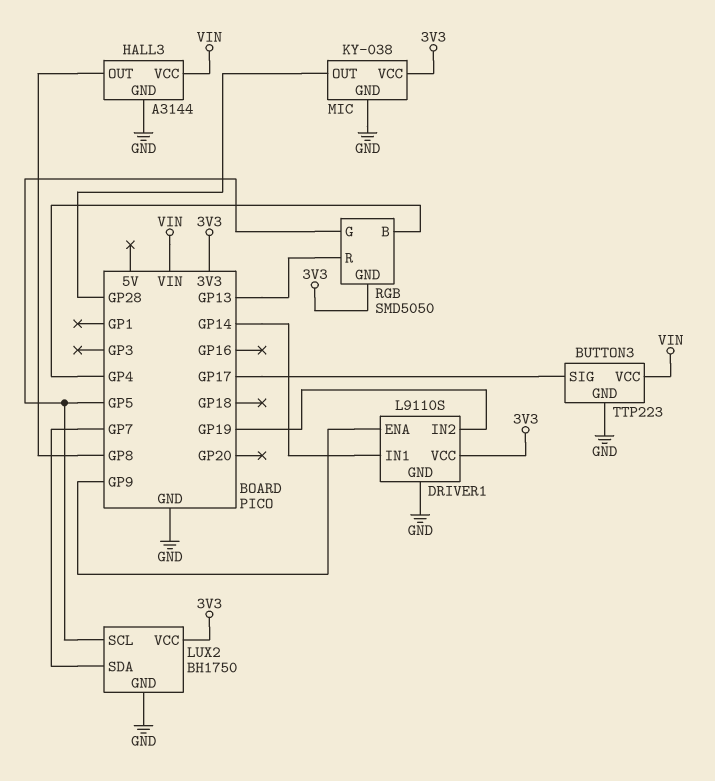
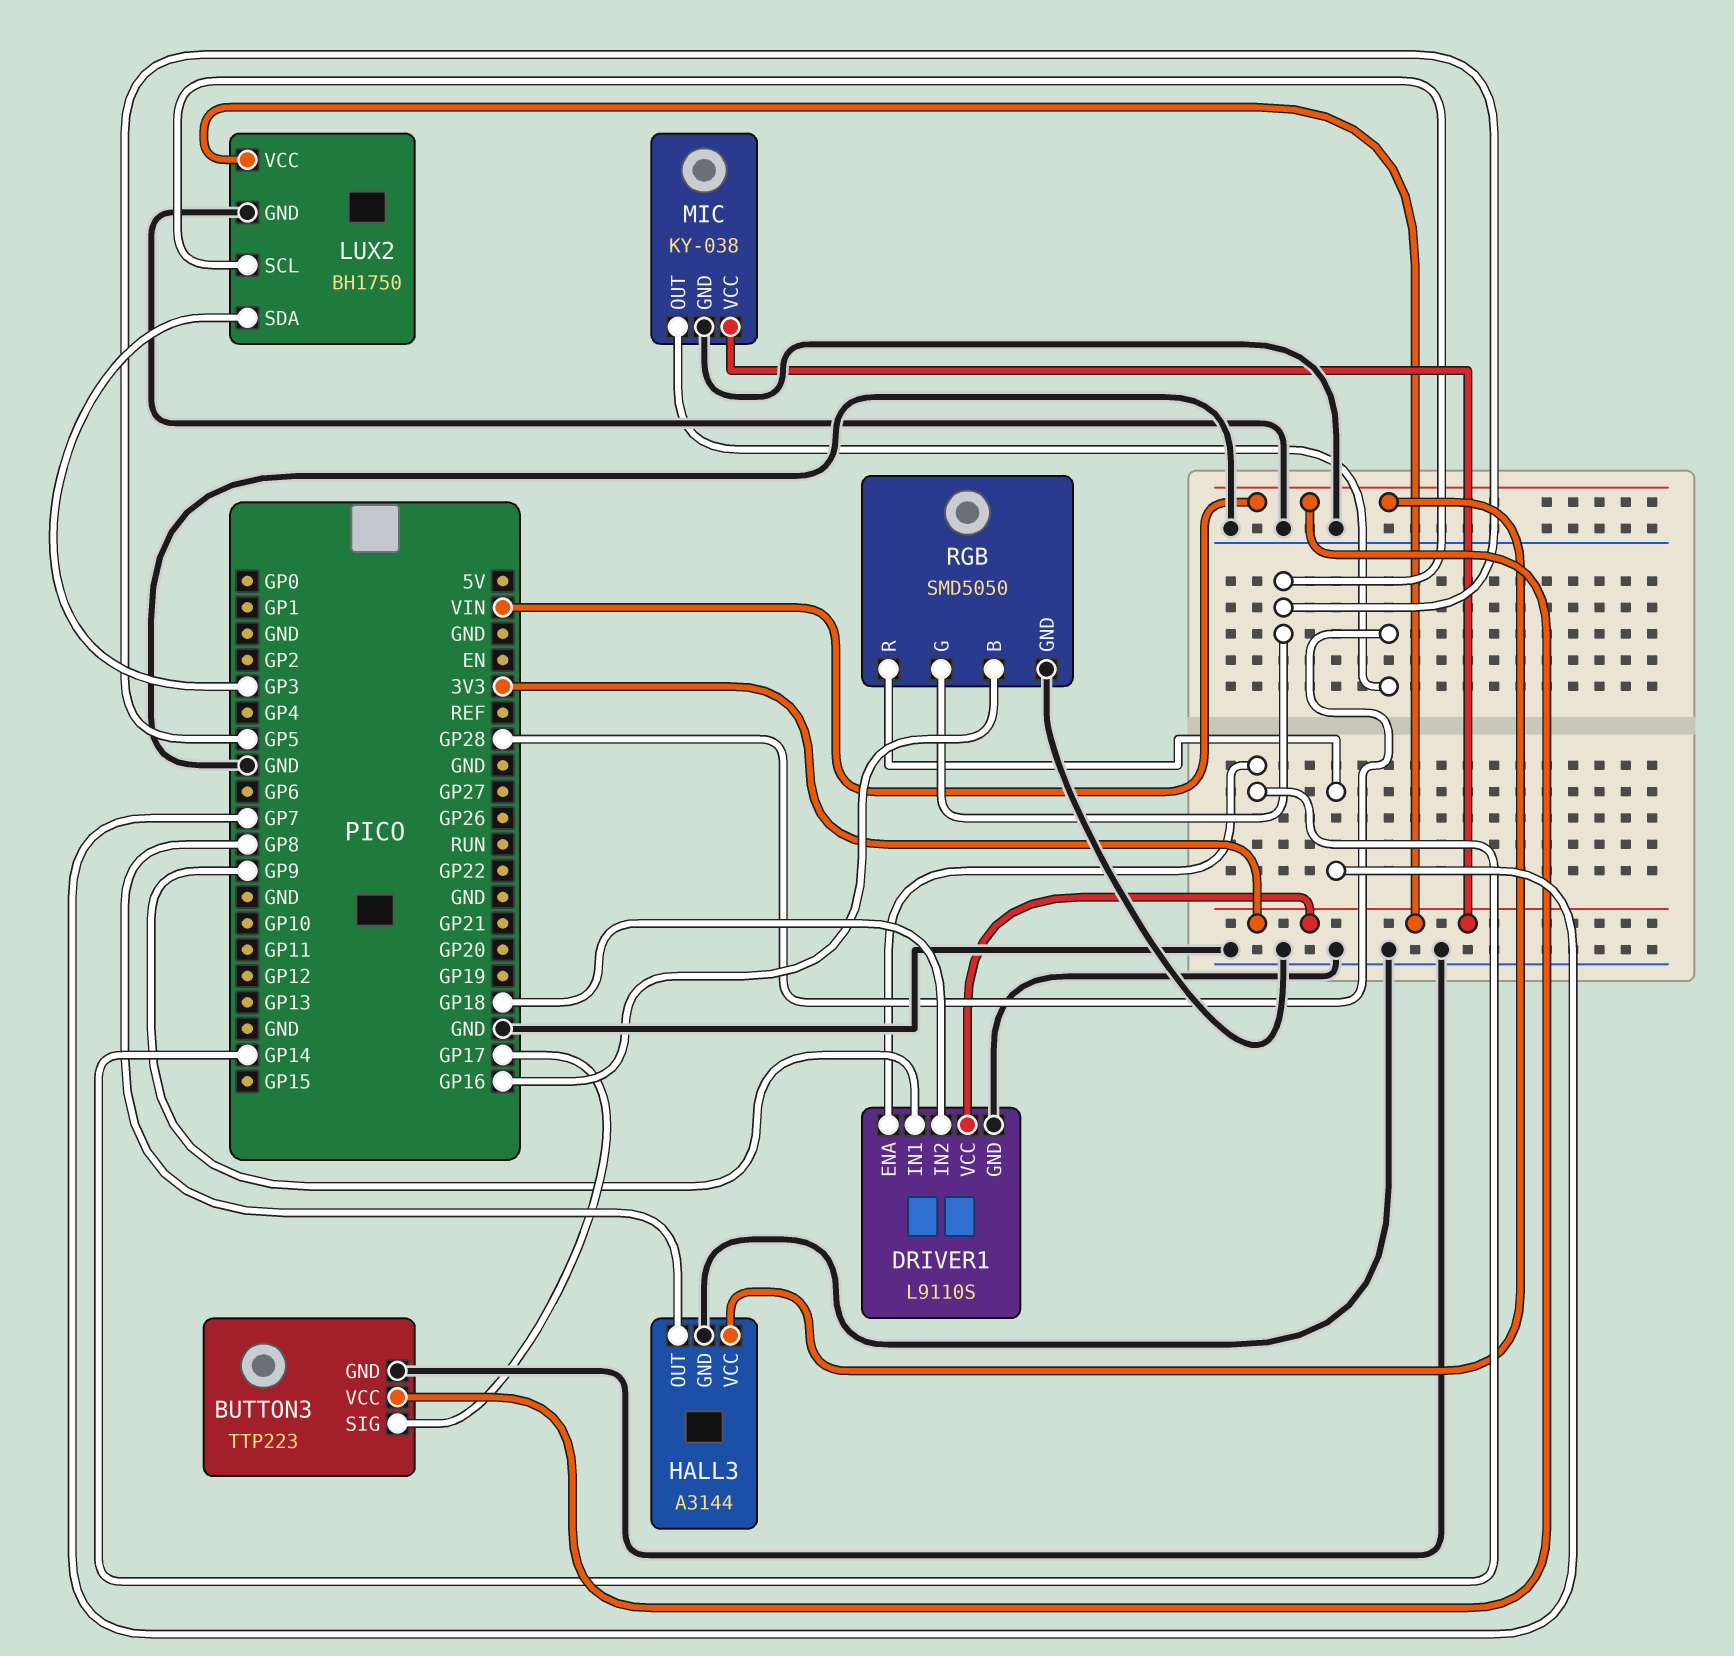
DRIVER1 pin ENA: GP9 -> GP14
DRIVER1 pin IN1: GP14 -> GP9
DRIVER1 pin IN2: GP19 -> GP18
LUX2 pin SDA: GP7 -> GP3
RGB pin B: GP4 -> GP16
RGB pin GND: 3V3 -> GND
RGB pin R: GP13 -> GP7

